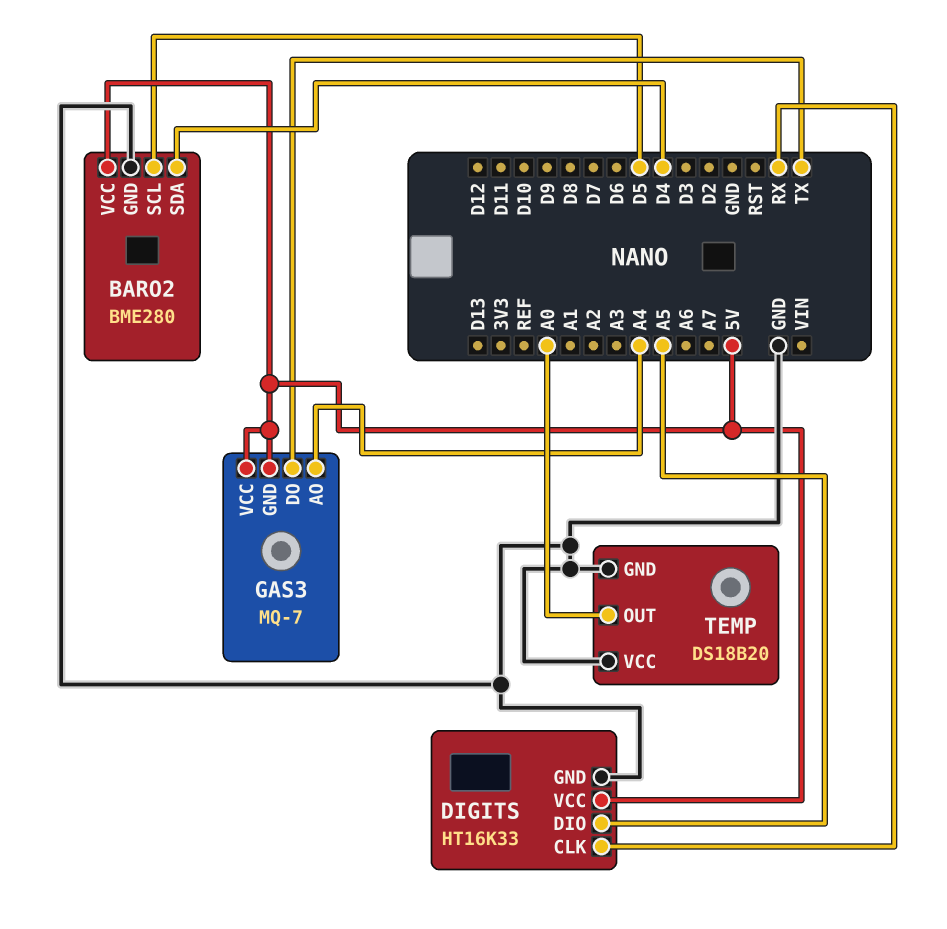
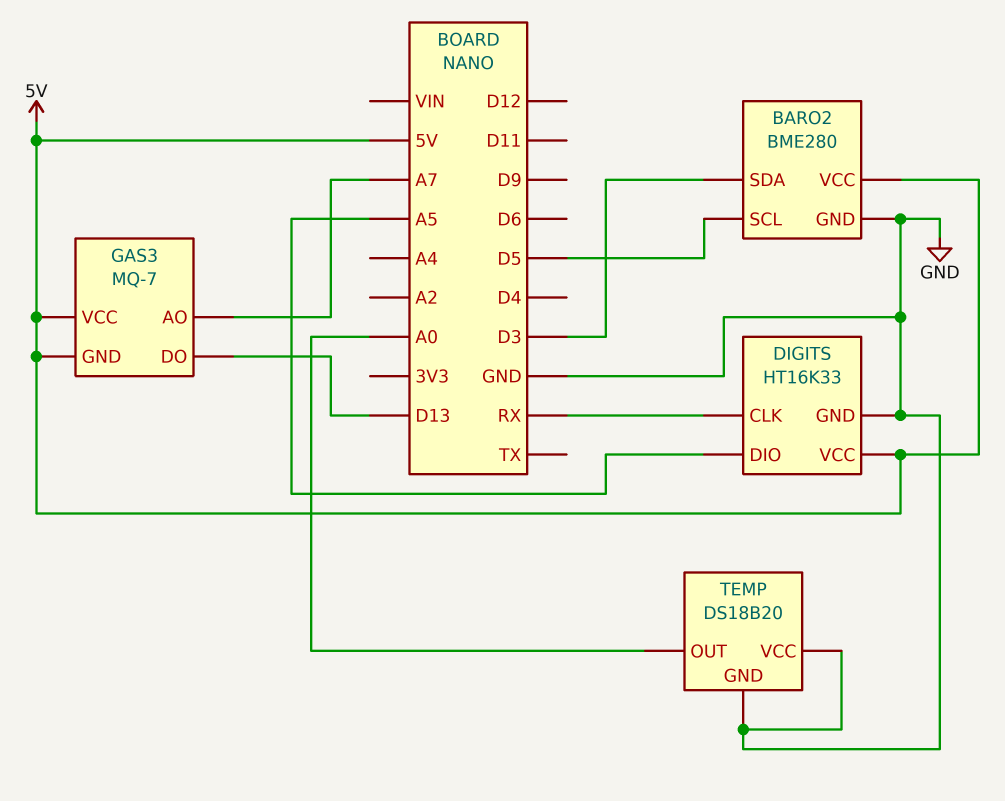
BARO2 pin SDA: D4 -> D3
GAS3 pin AO: A4 -> A7
GAS3 pin DO: TX -> D13

